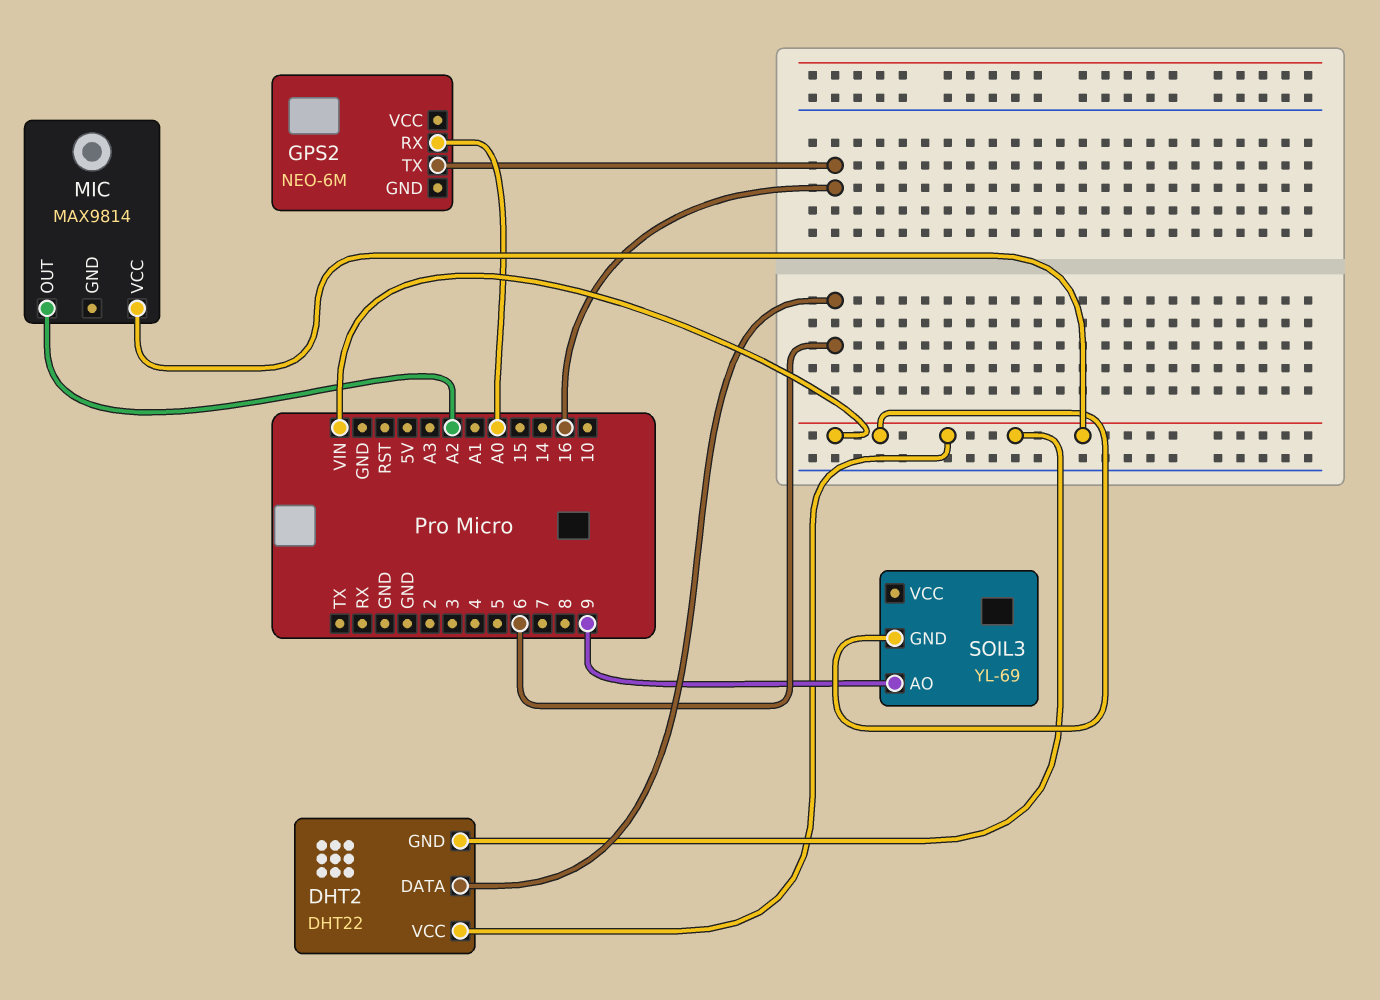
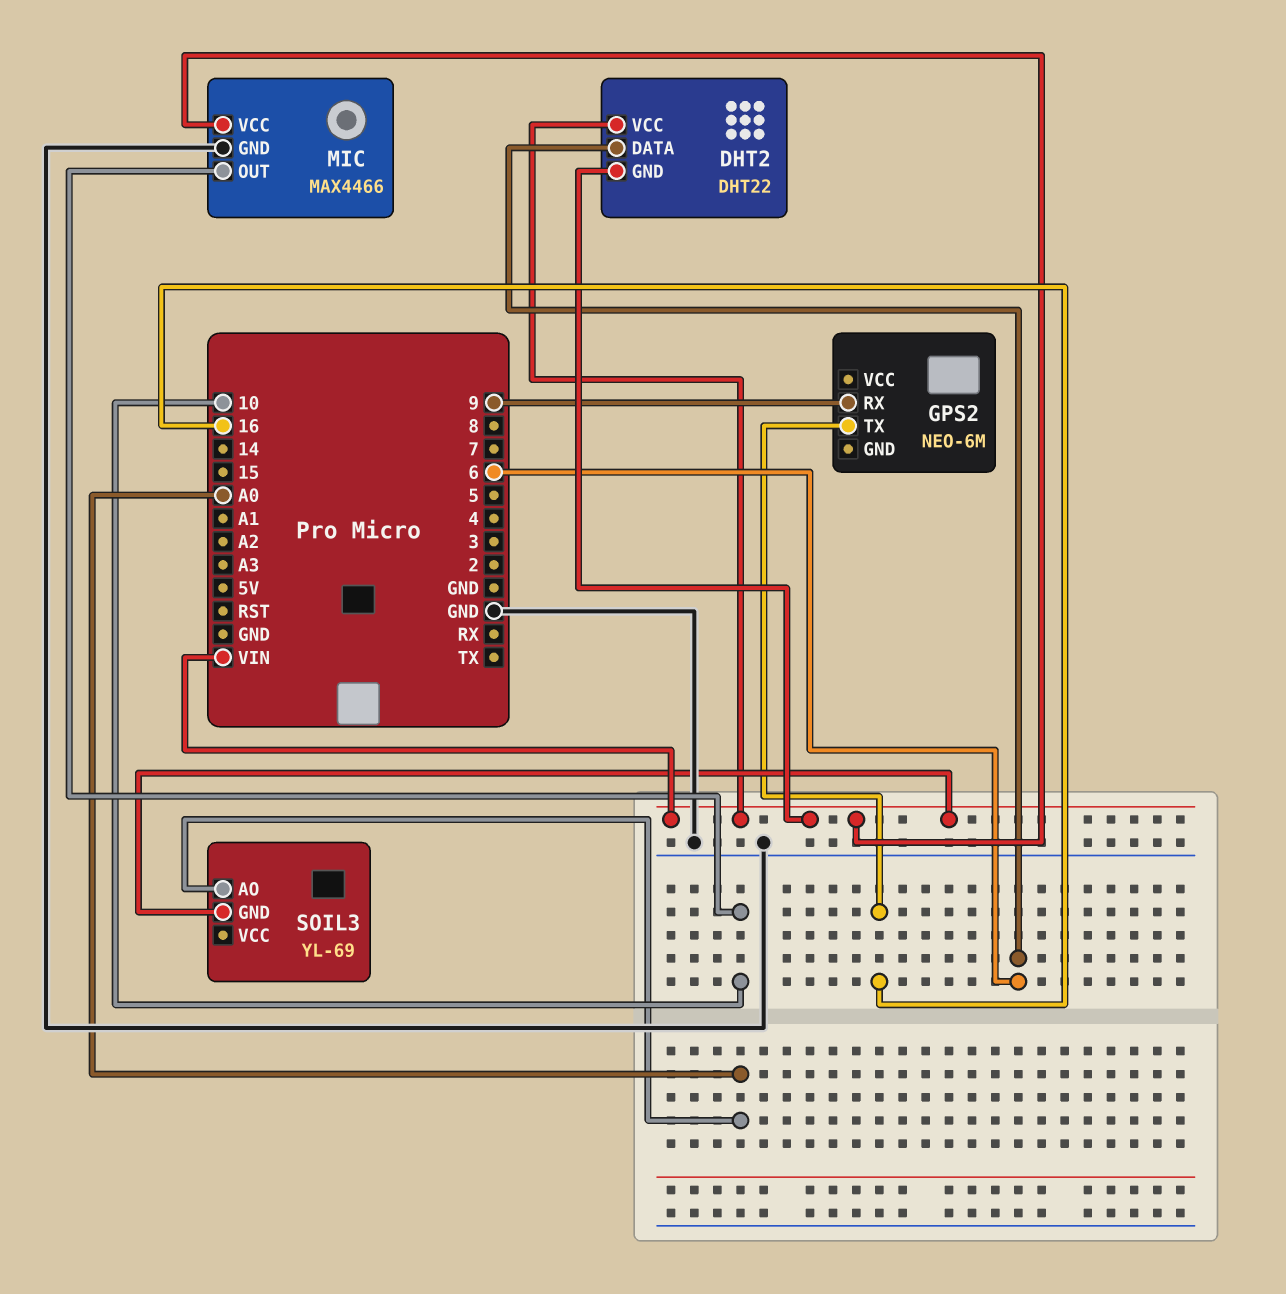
GPS2 pin RX: A0 -> 9
MIC: MAX9814 -> MAX4466
MIC pin GND: none -> GND
MIC pin OUT: A2 -> 10
SOIL3 pin AO: 9 -> A0

